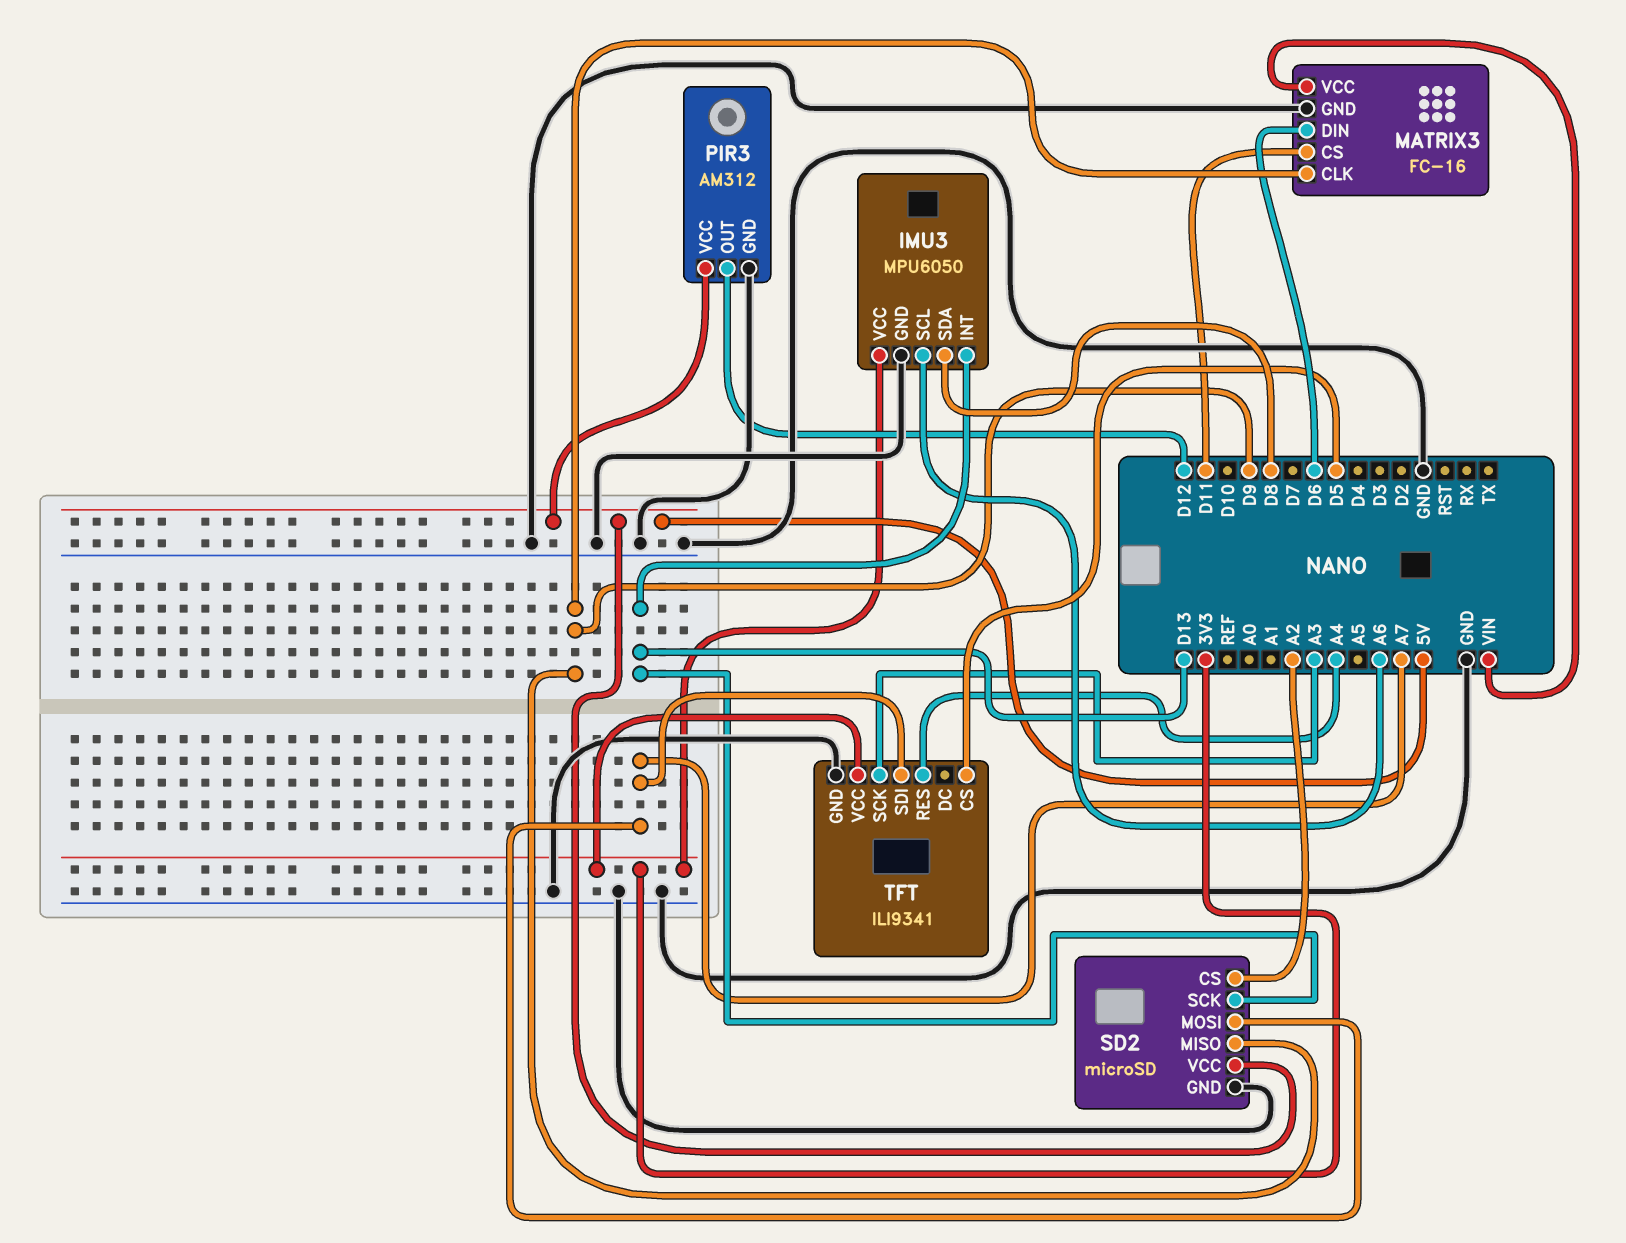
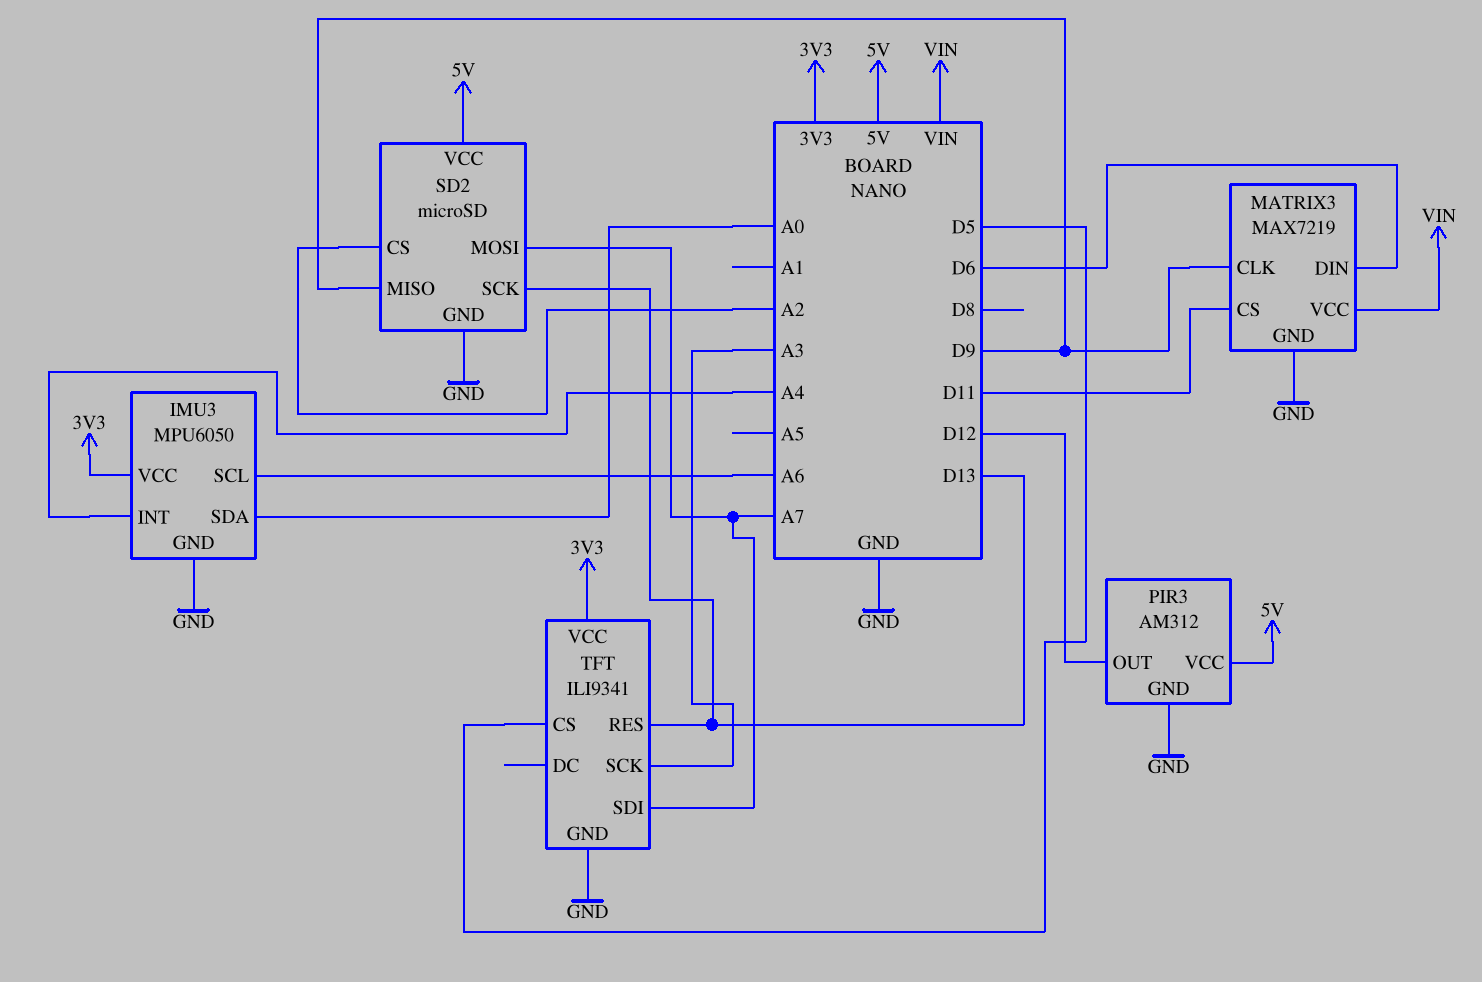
IMU3 pin INT: D13 -> A4
IMU3 pin SDA: D8 -> A0
MATRIX3: FC-16 -> MAX7219
TFT pin RES: A4 -> D13

